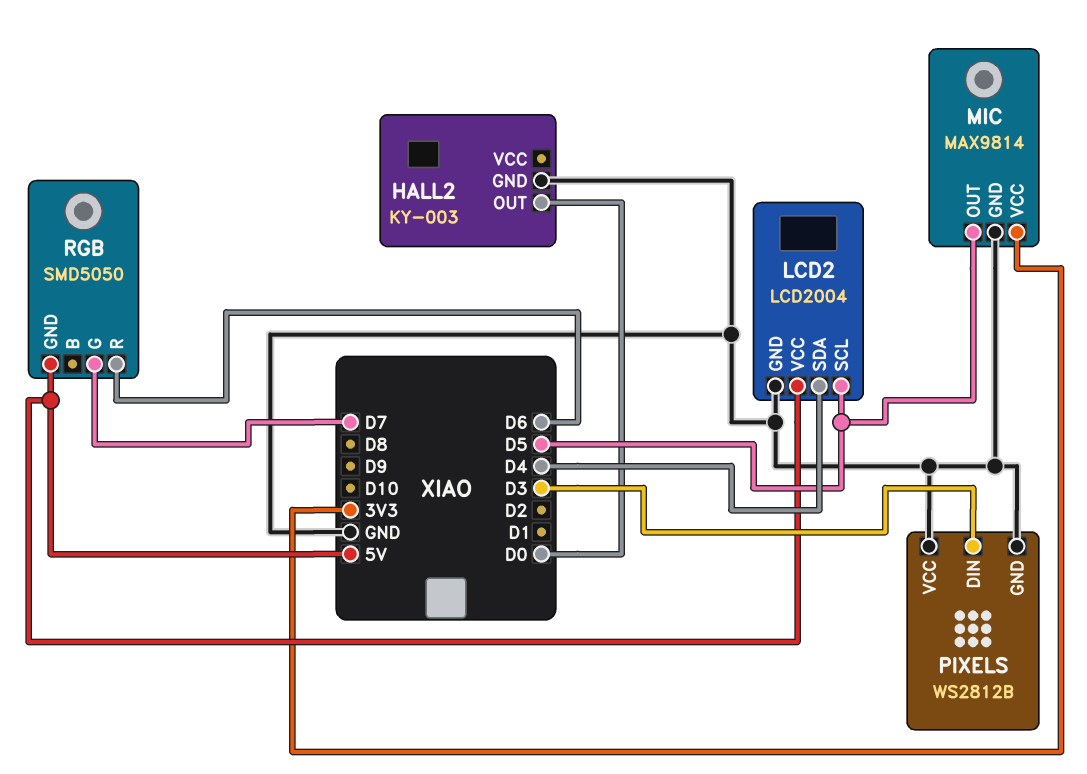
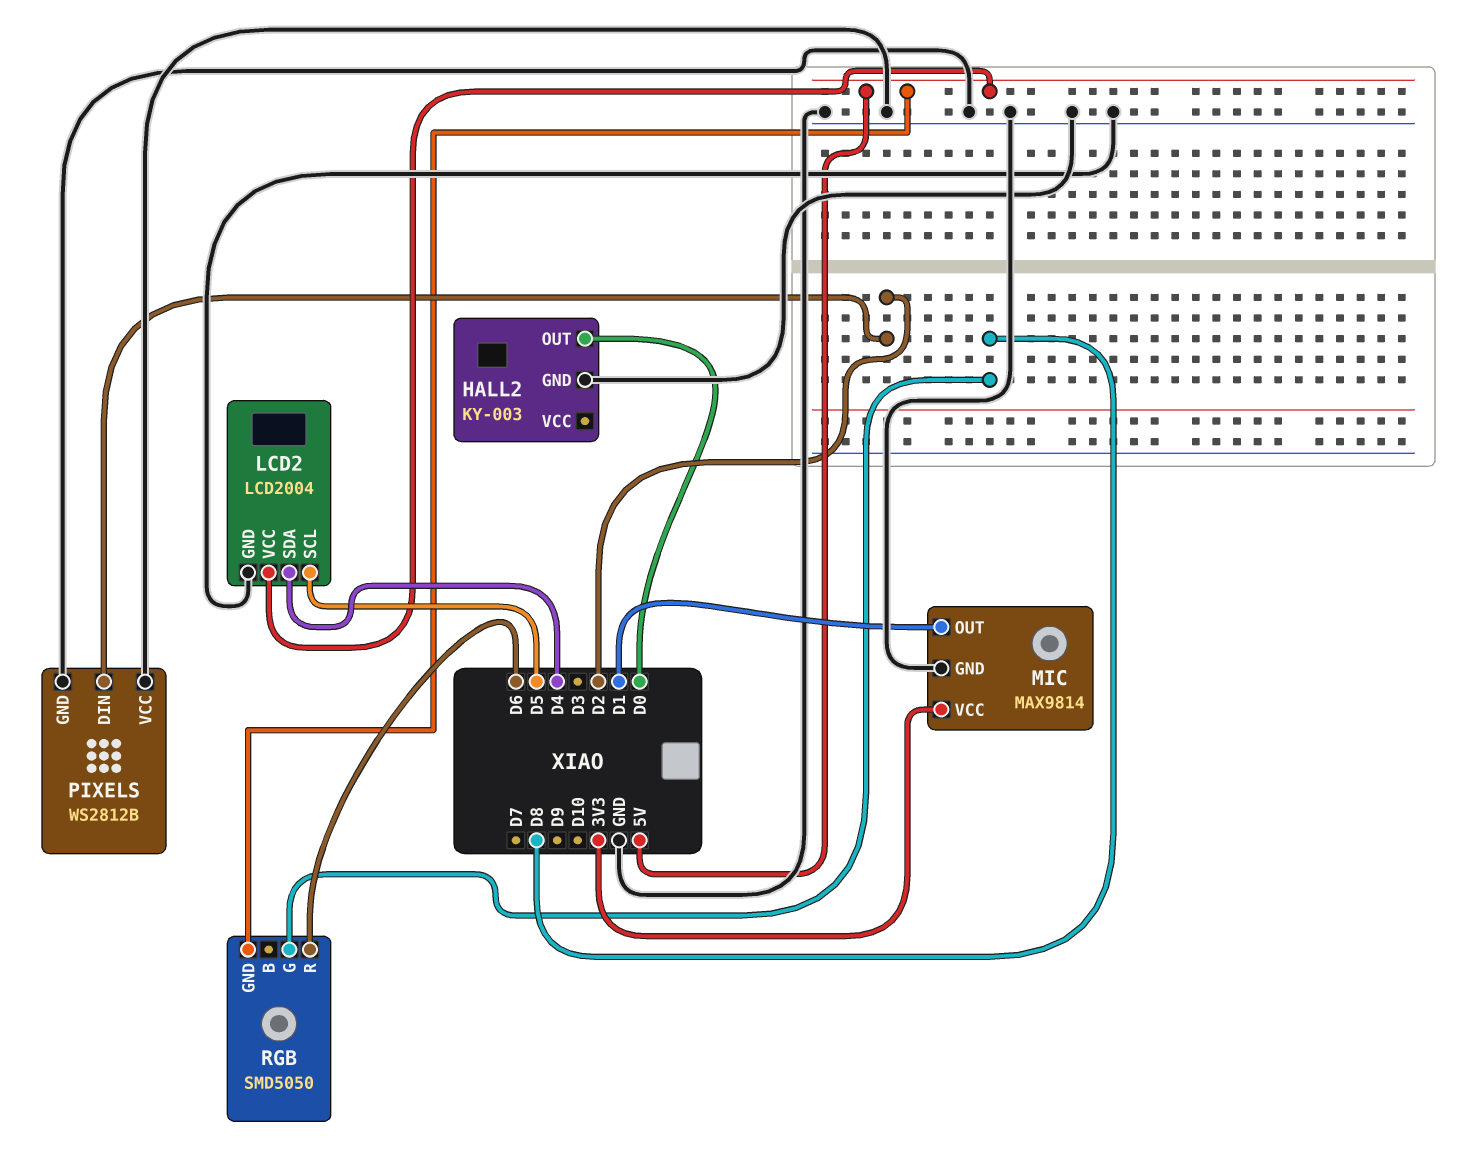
MIC pin OUT: D5 -> D1
PIXELS pin DIN: D3 -> D2
RGB pin G: D7 -> D8

